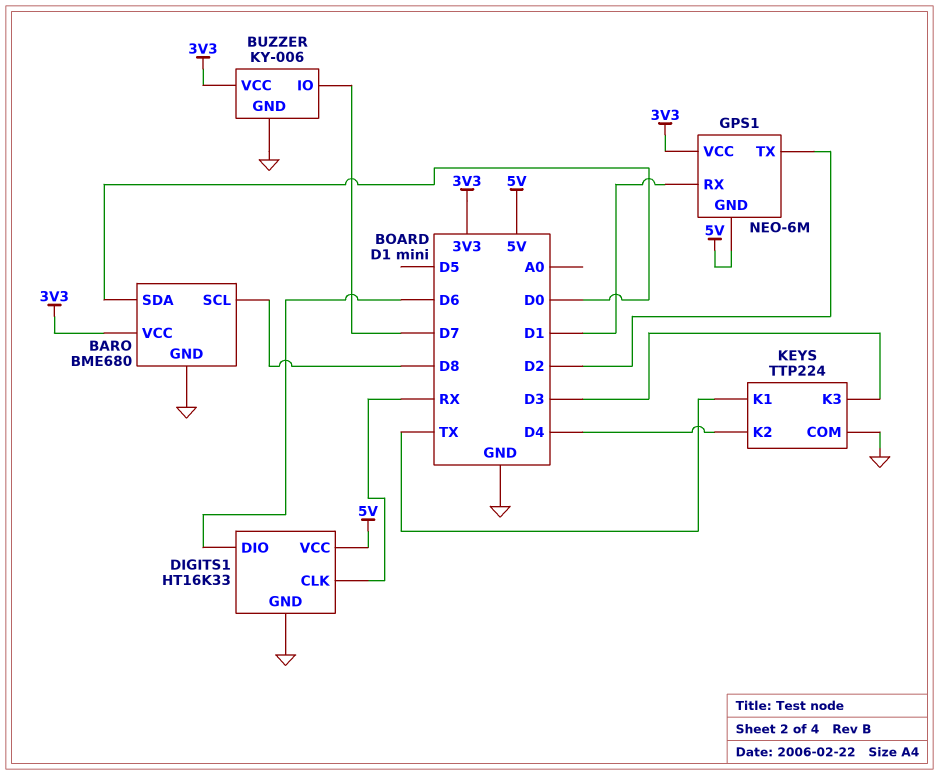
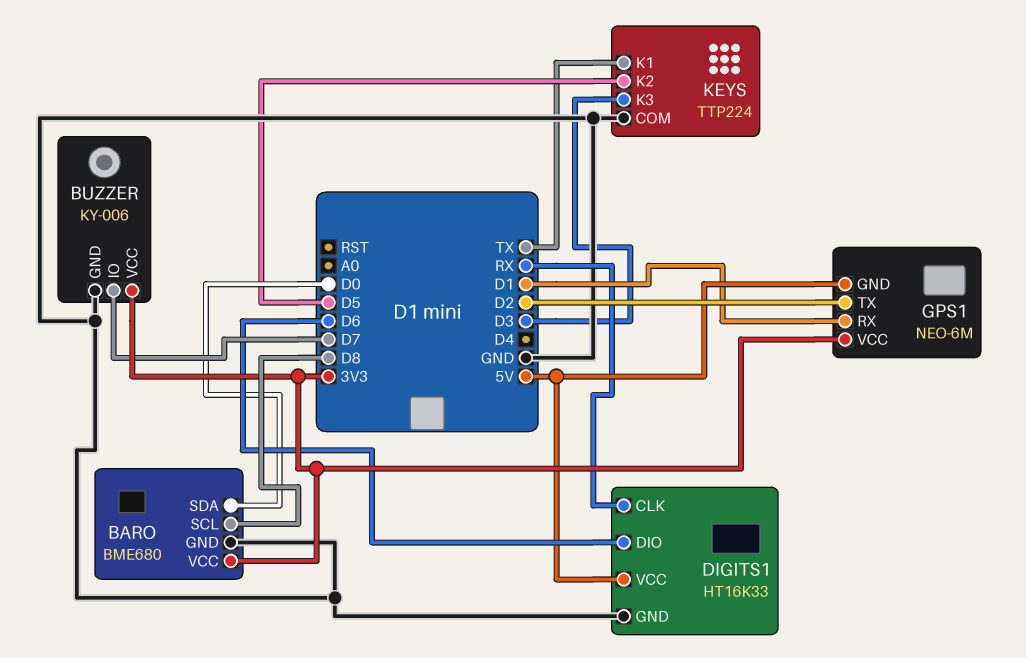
KEYS pin K2: D4 -> D5

